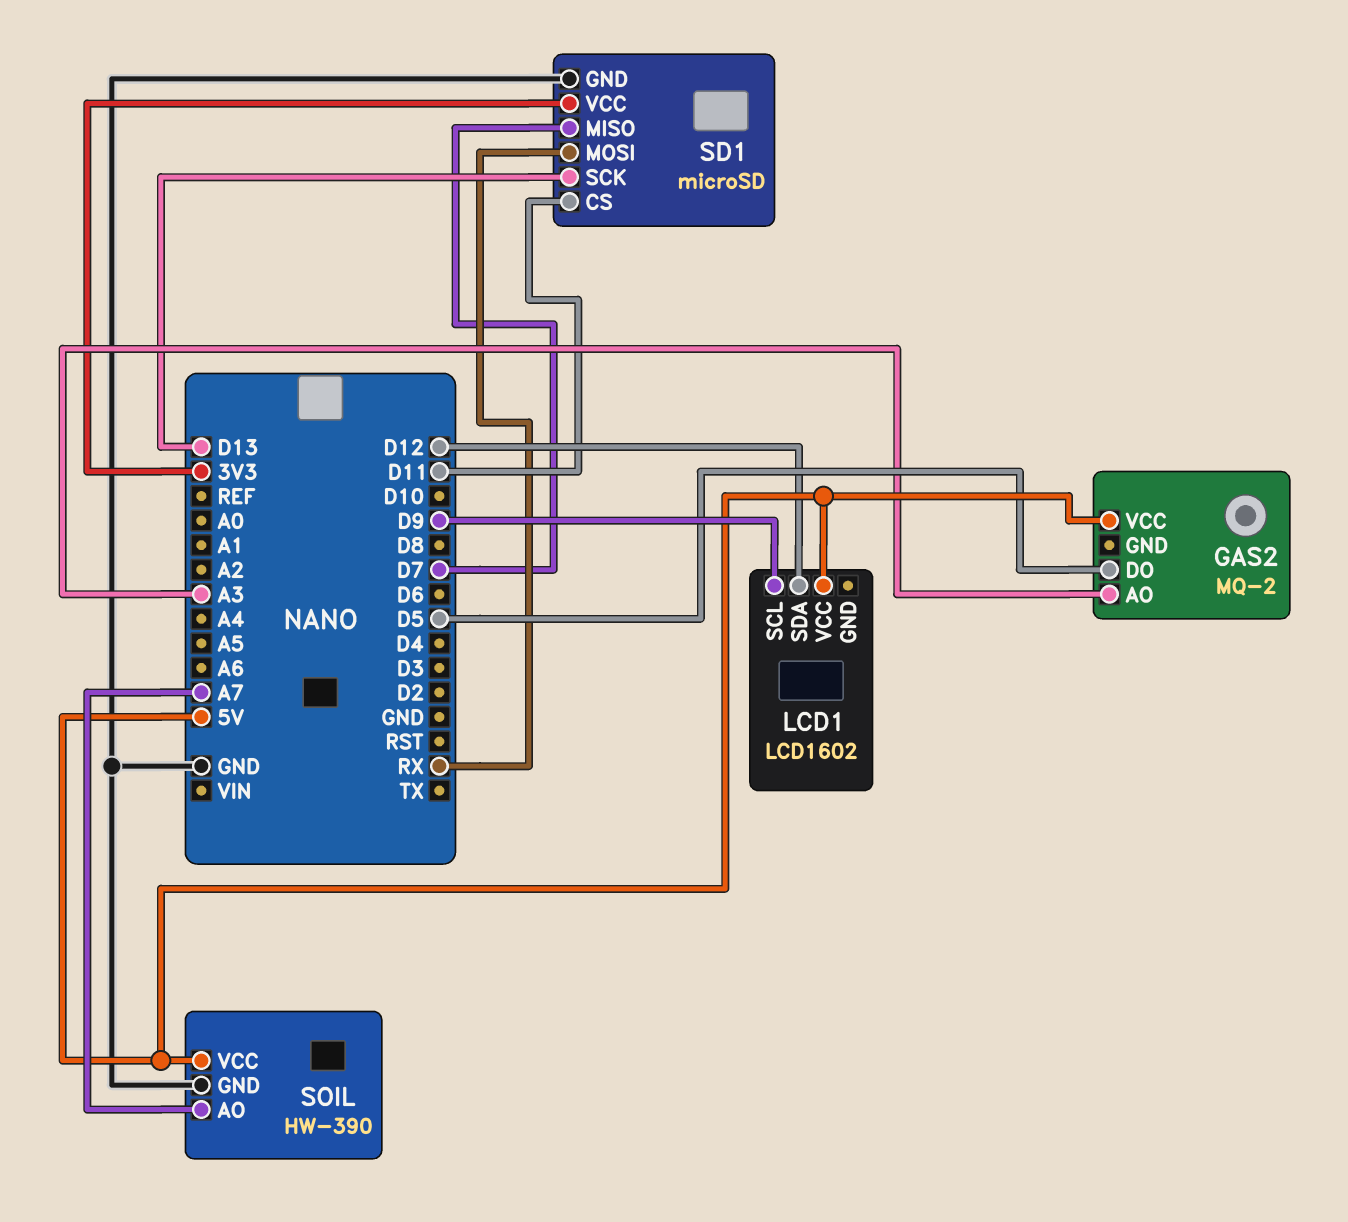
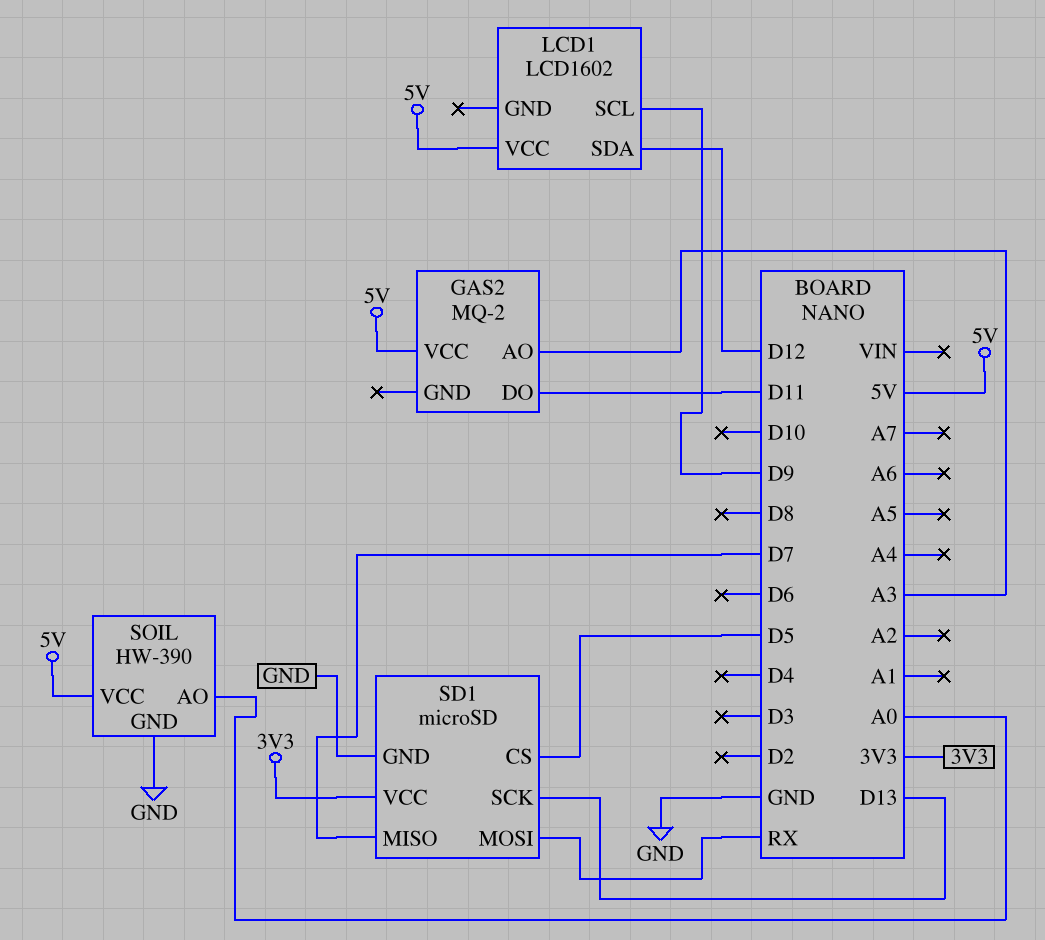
GAS2 pin DO: D5 -> D11
SD1 pin CS: D11 -> D5
SOIL pin AO: A7 -> A0

